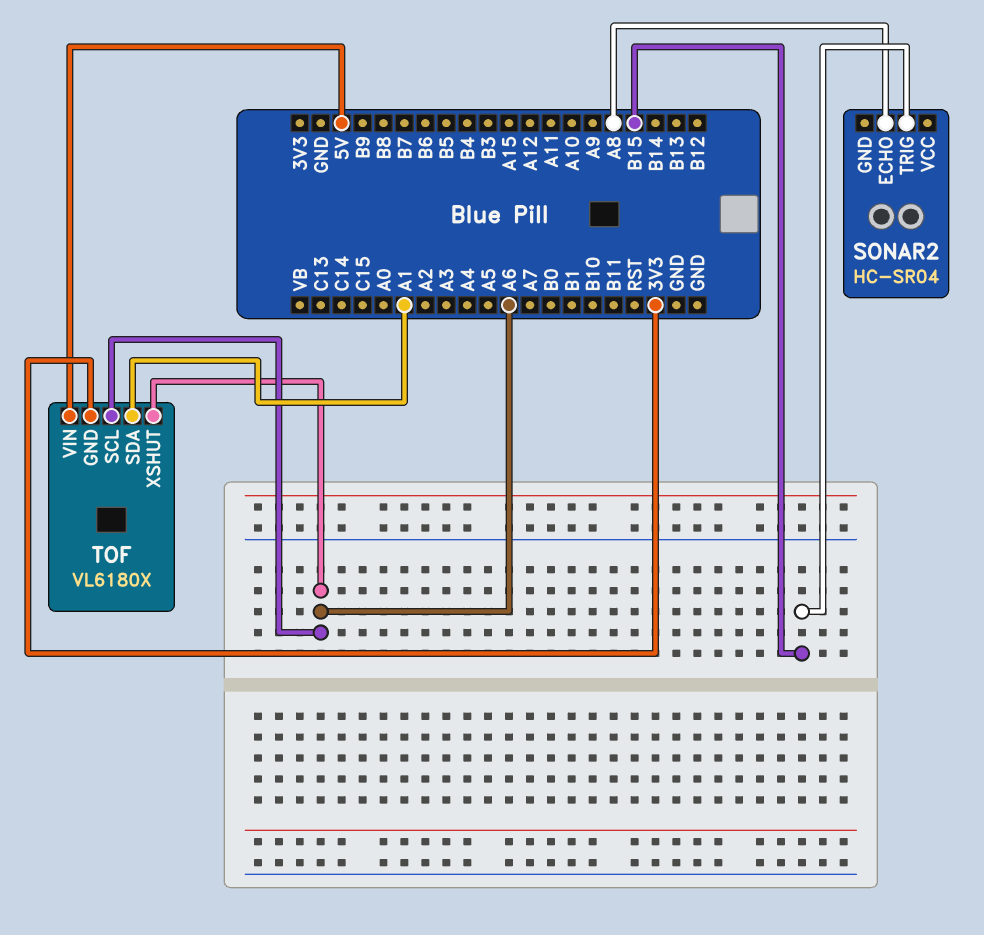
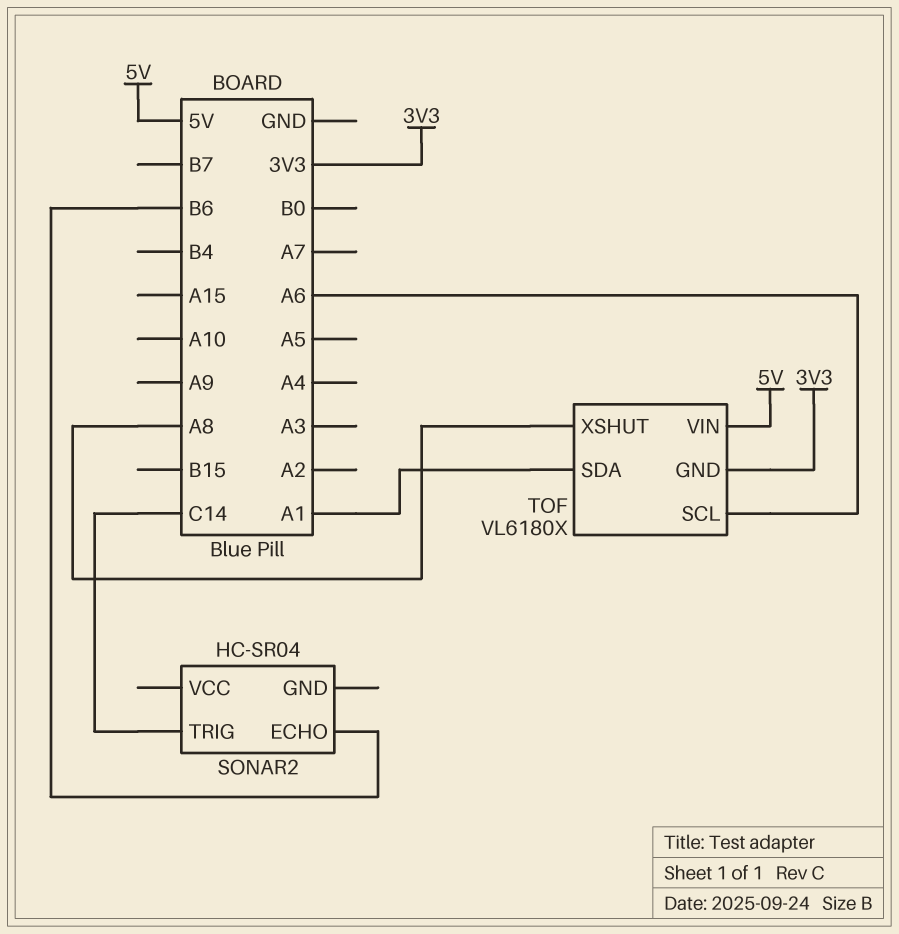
SONAR2 pin ECHO: A8 -> B6
SONAR2 pin TRIG: B15 -> C14
TOF pin XSHUT: A6 -> A8

